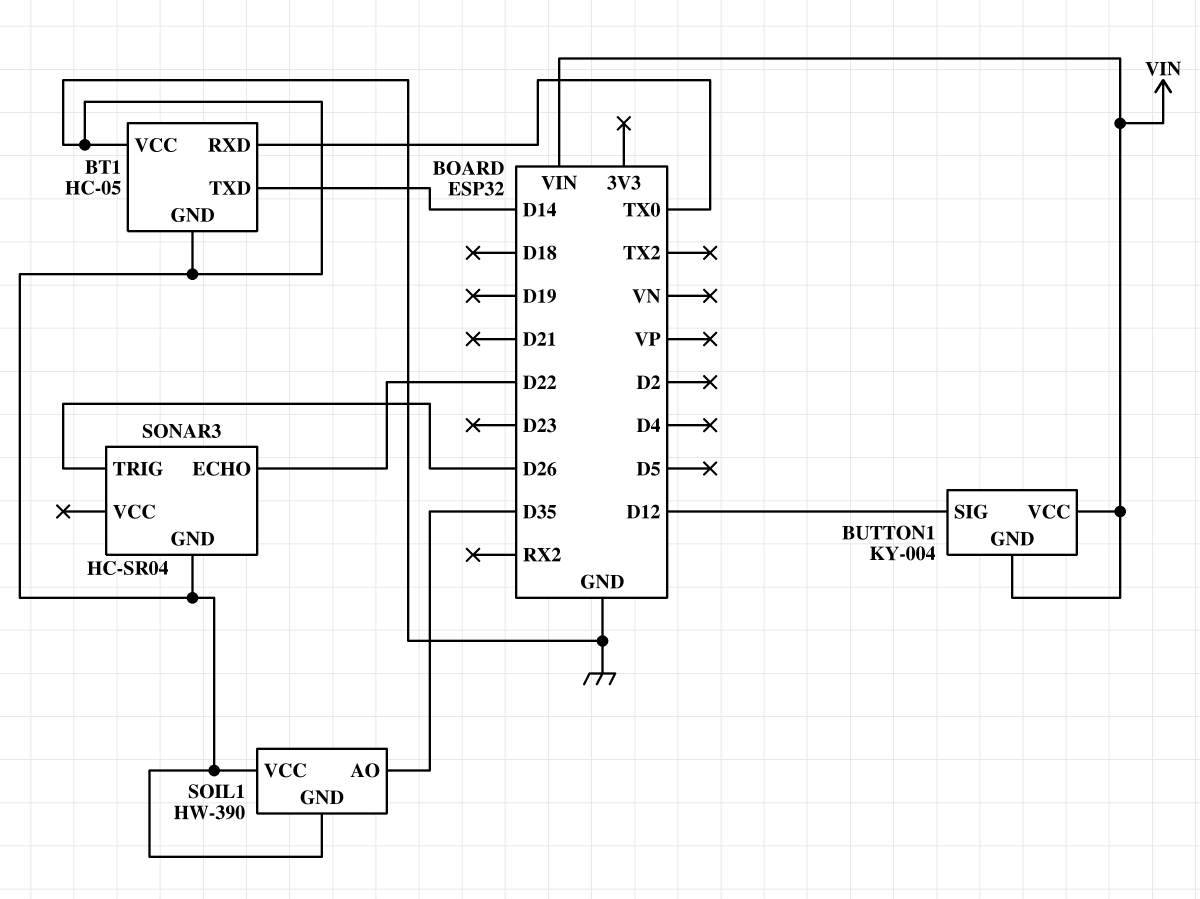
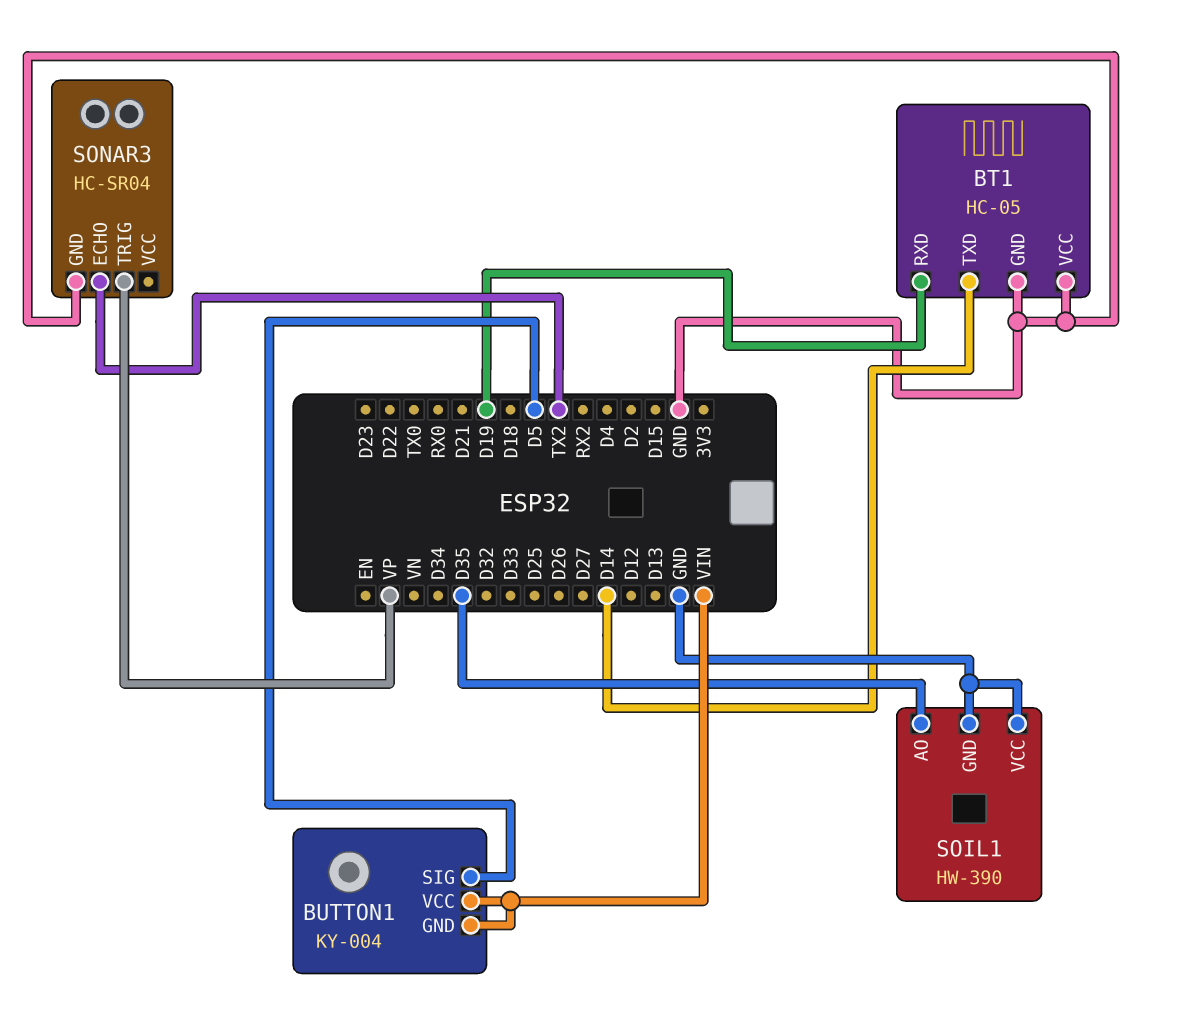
BT1 pin RXD: TX0 -> D19
BUTTON1 pin SIG: D12 -> D5
SONAR3 pin ECHO: D22 -> TX2
SONAR3 pin TRIG: D26 -> VP

